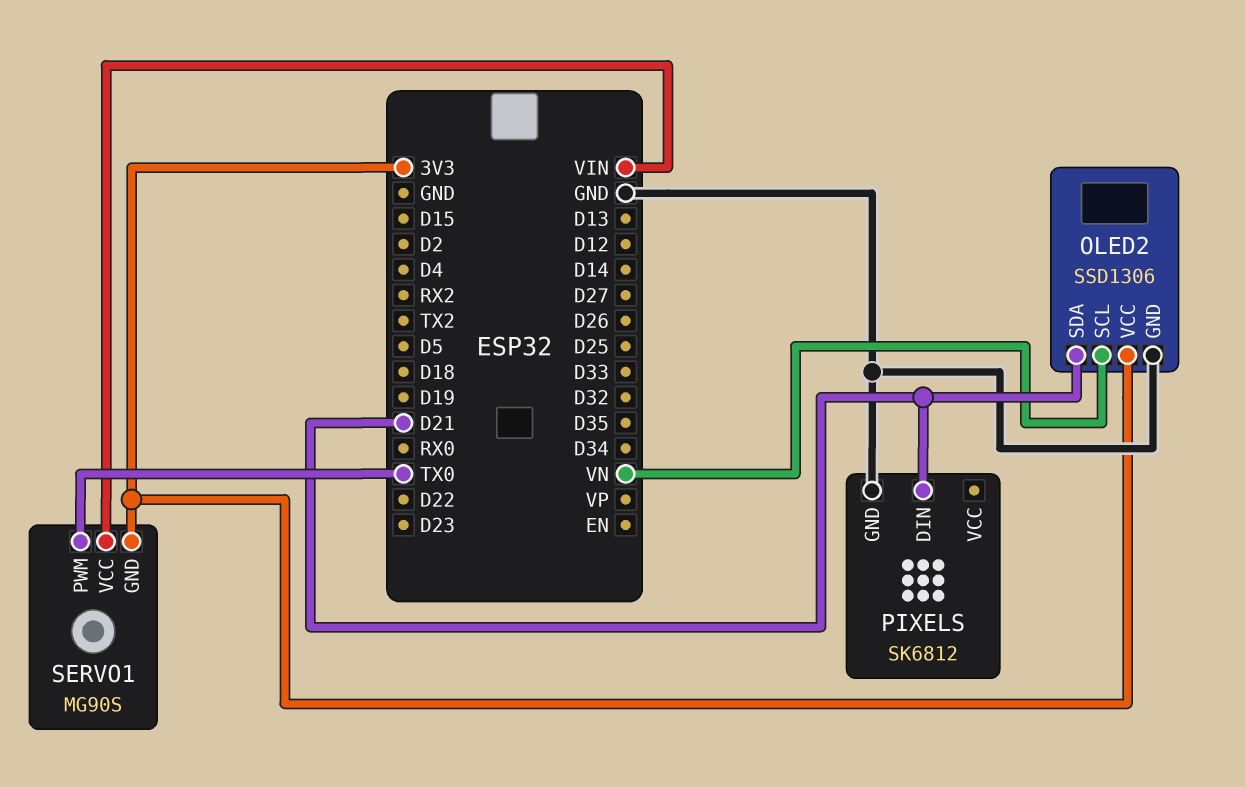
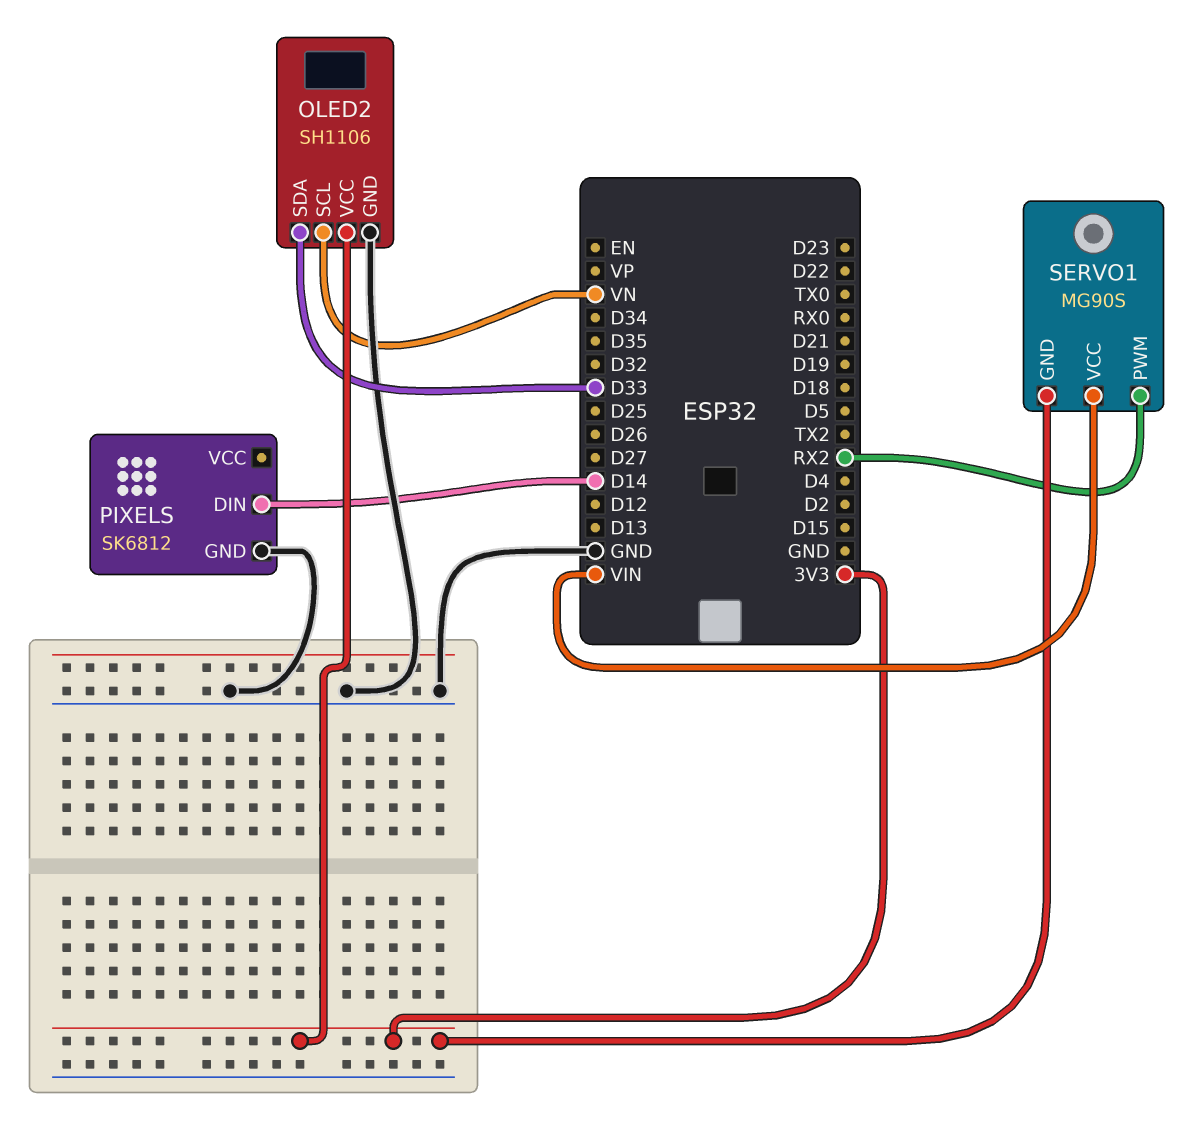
OLED2: SSD1306 -> SH1106
OLED2 pin SDA: D21 -> D33
PIXELS pin DIN: D21 -> D14
SERVO1 pin PWM: TX0 -> RX2

